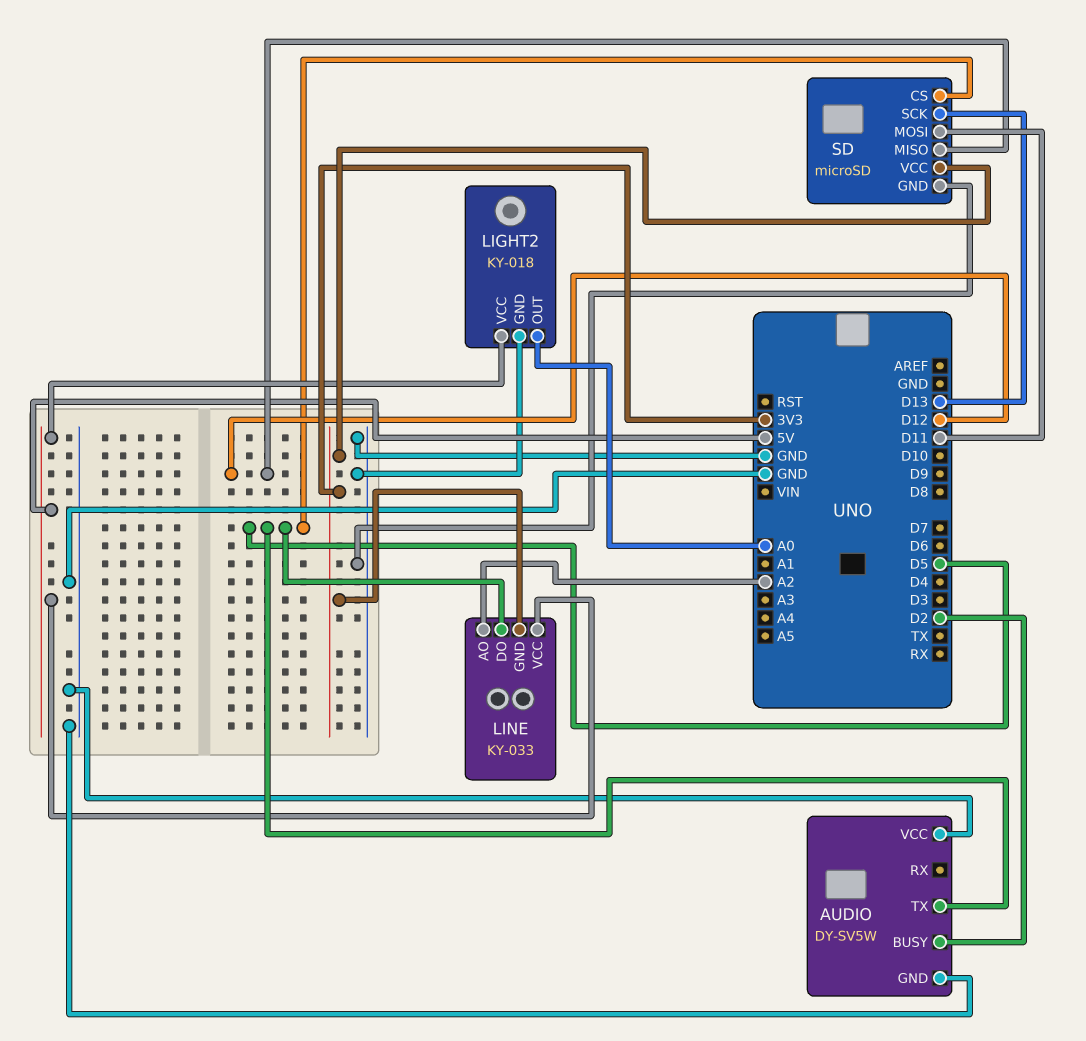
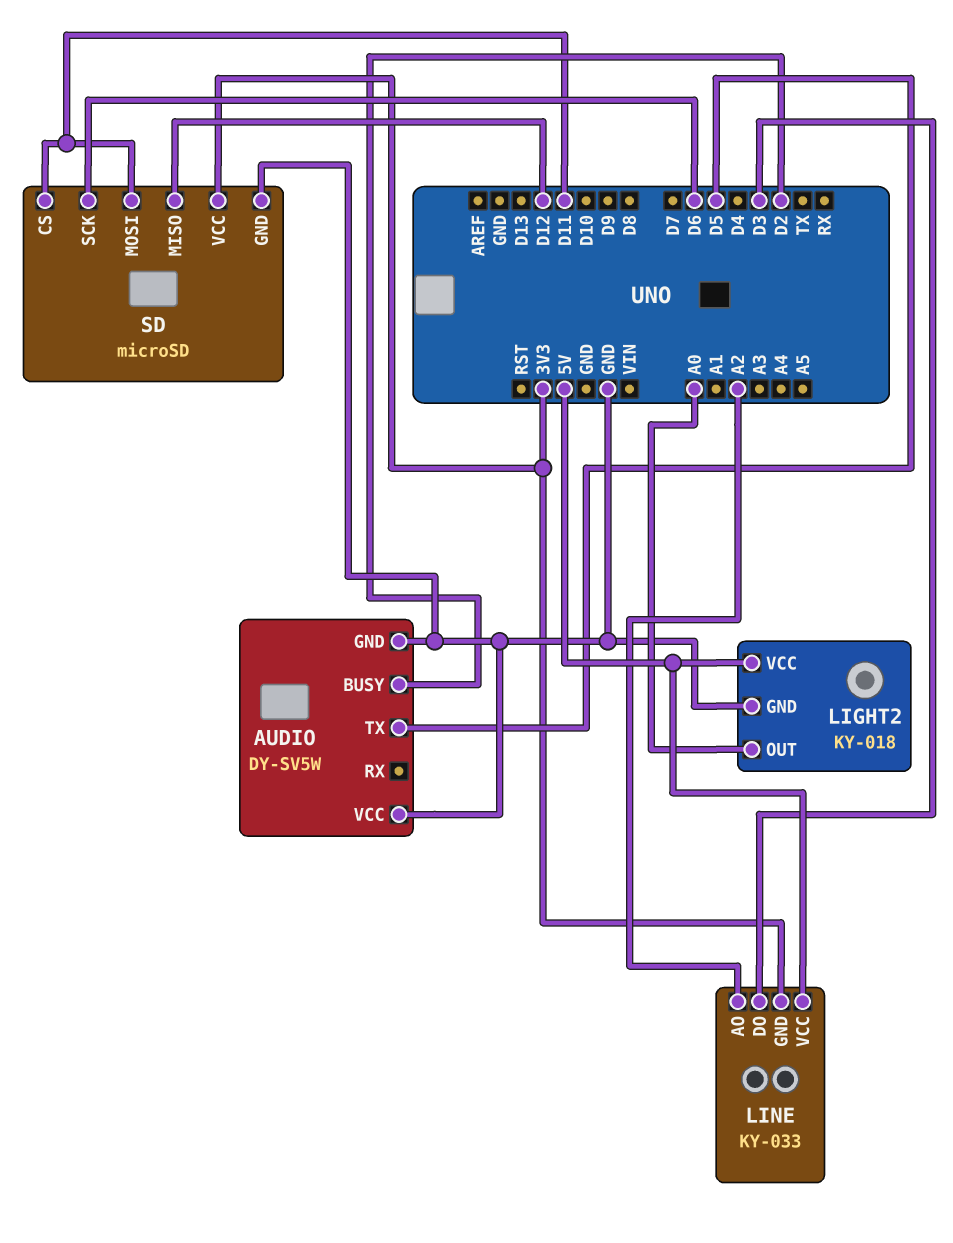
LINE pin DO: D5 -> D3
SD pin CS: D5 -> D11
SD pin SCK: D13 -> D6

